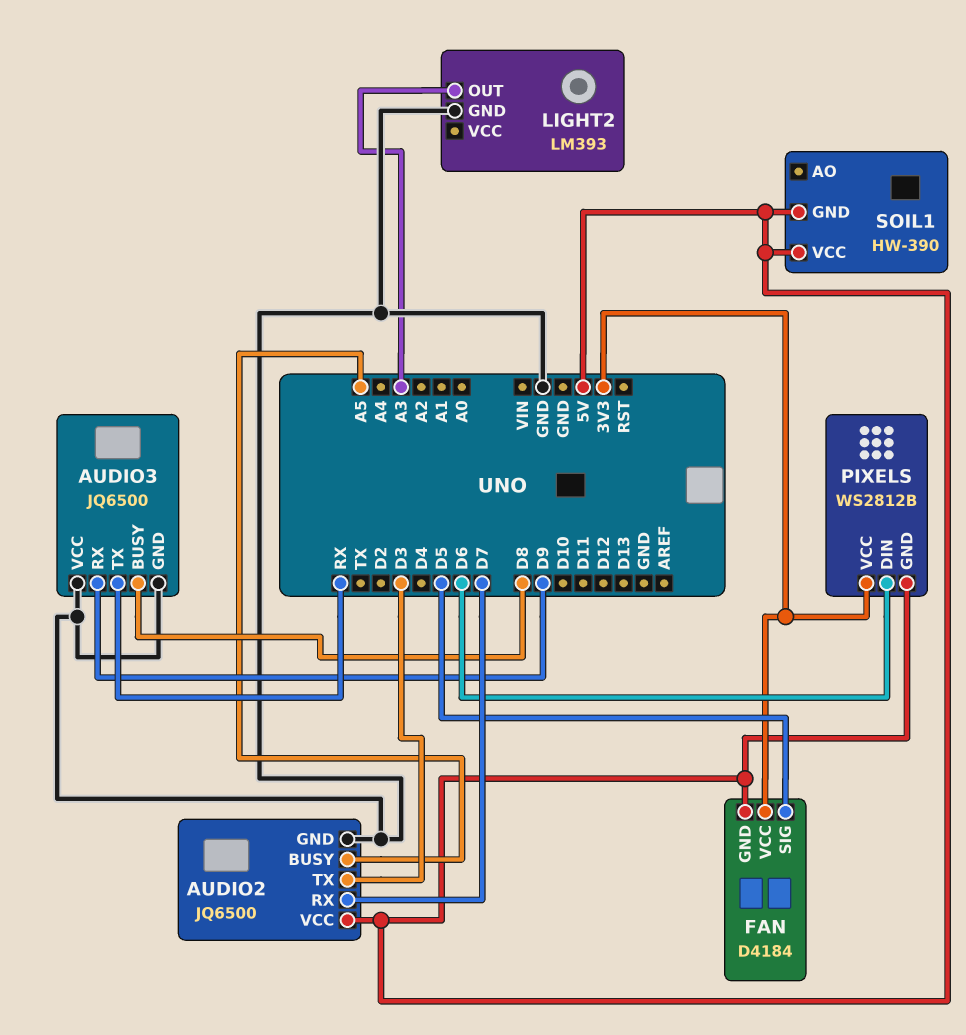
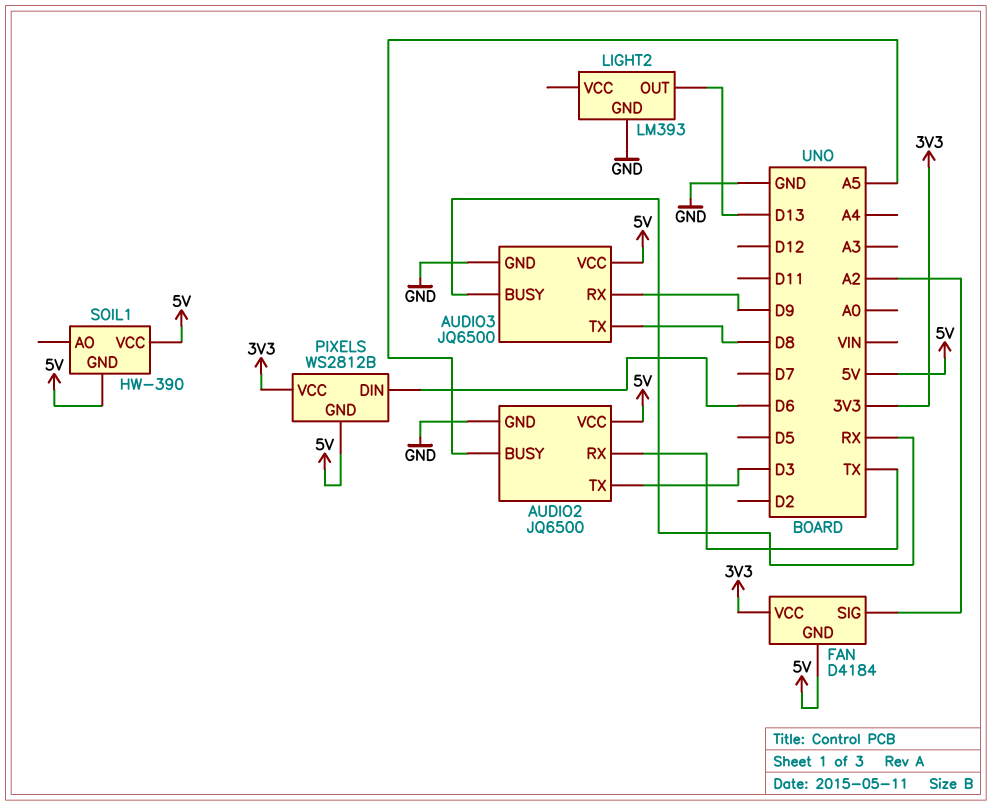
AUDIO2 pin RX: D7 -> TX
AUDIO3 pin BUSY: D8 -> RX
AUDIO3 pin TX: RX -> D8
AUDIO3 pin VCC: GND -> 5V
FAN pin SIG: D5 -> A2
LIGHT2 pin OUT: A3 -> D13

